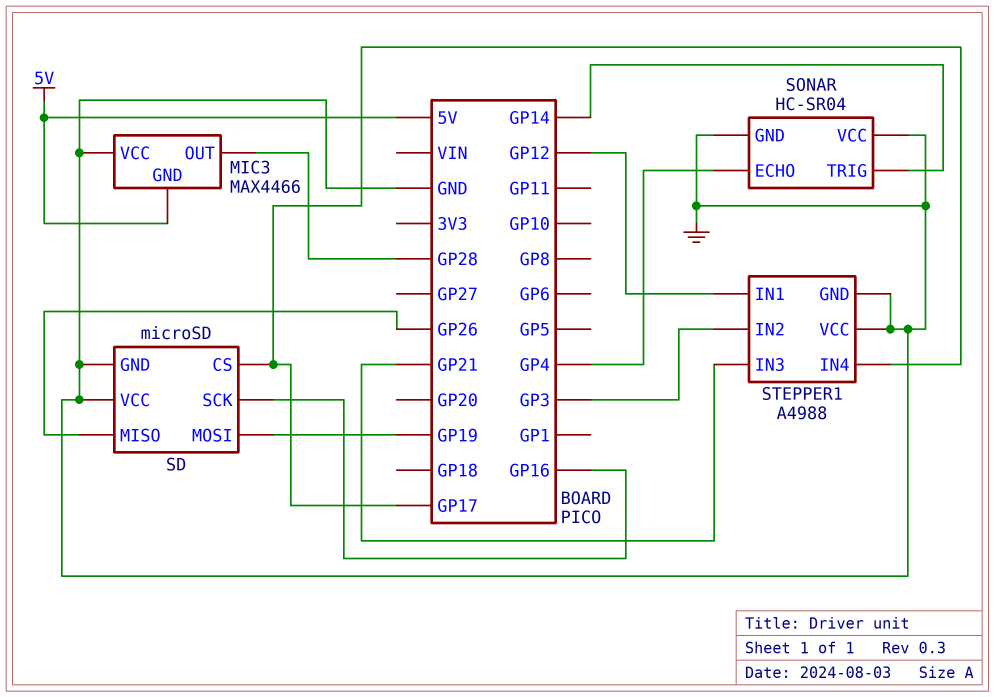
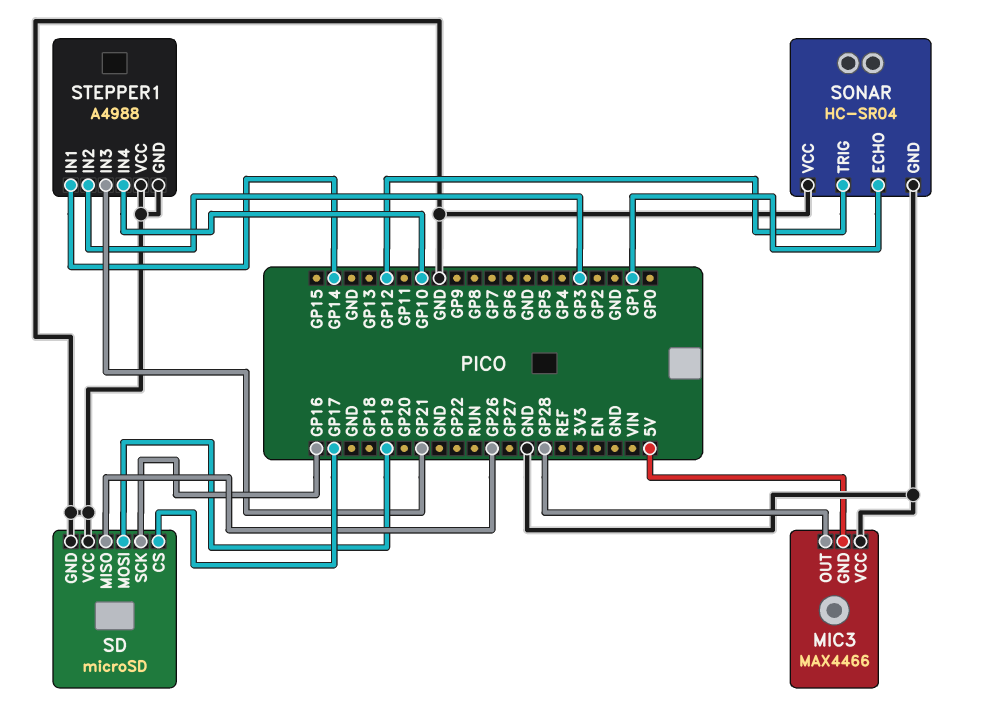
SONAR pin ECHO: GP4 -> GP1
SONAR pin TRIG: GP14 -> GP12
STEPPER1 pin IN1: GP12 -> GP14
STEPPER1 pin IN4: GP17 -> GP10

